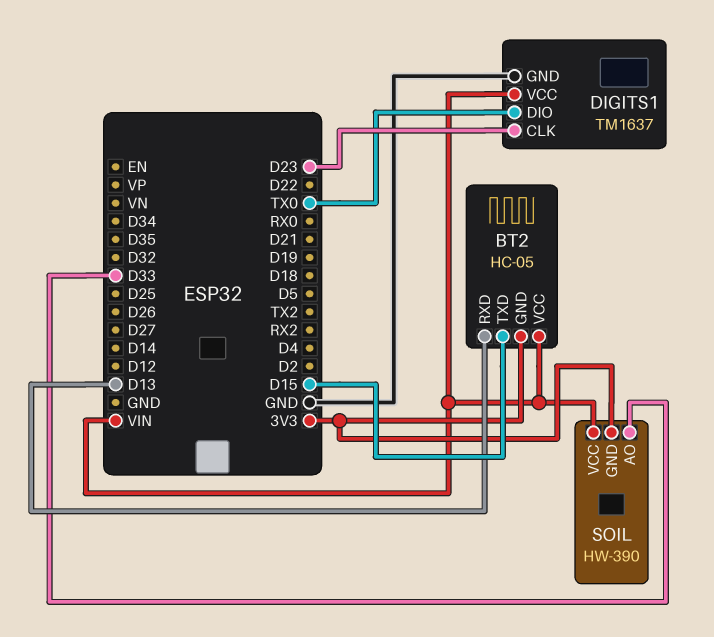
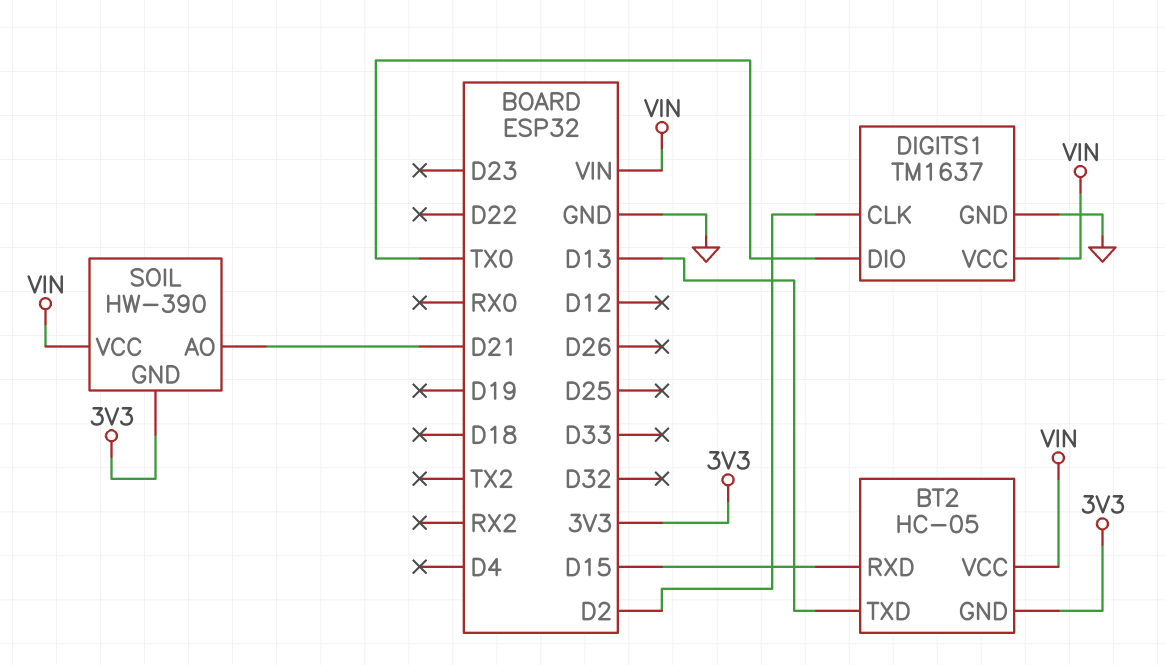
BT2 pin RXD: D13 -> D15
BT2 pin TXD: D15 -> D13
DIGITS1 pin CLK: D23 -> D2
SOIL pin AO: D33 -> D21

